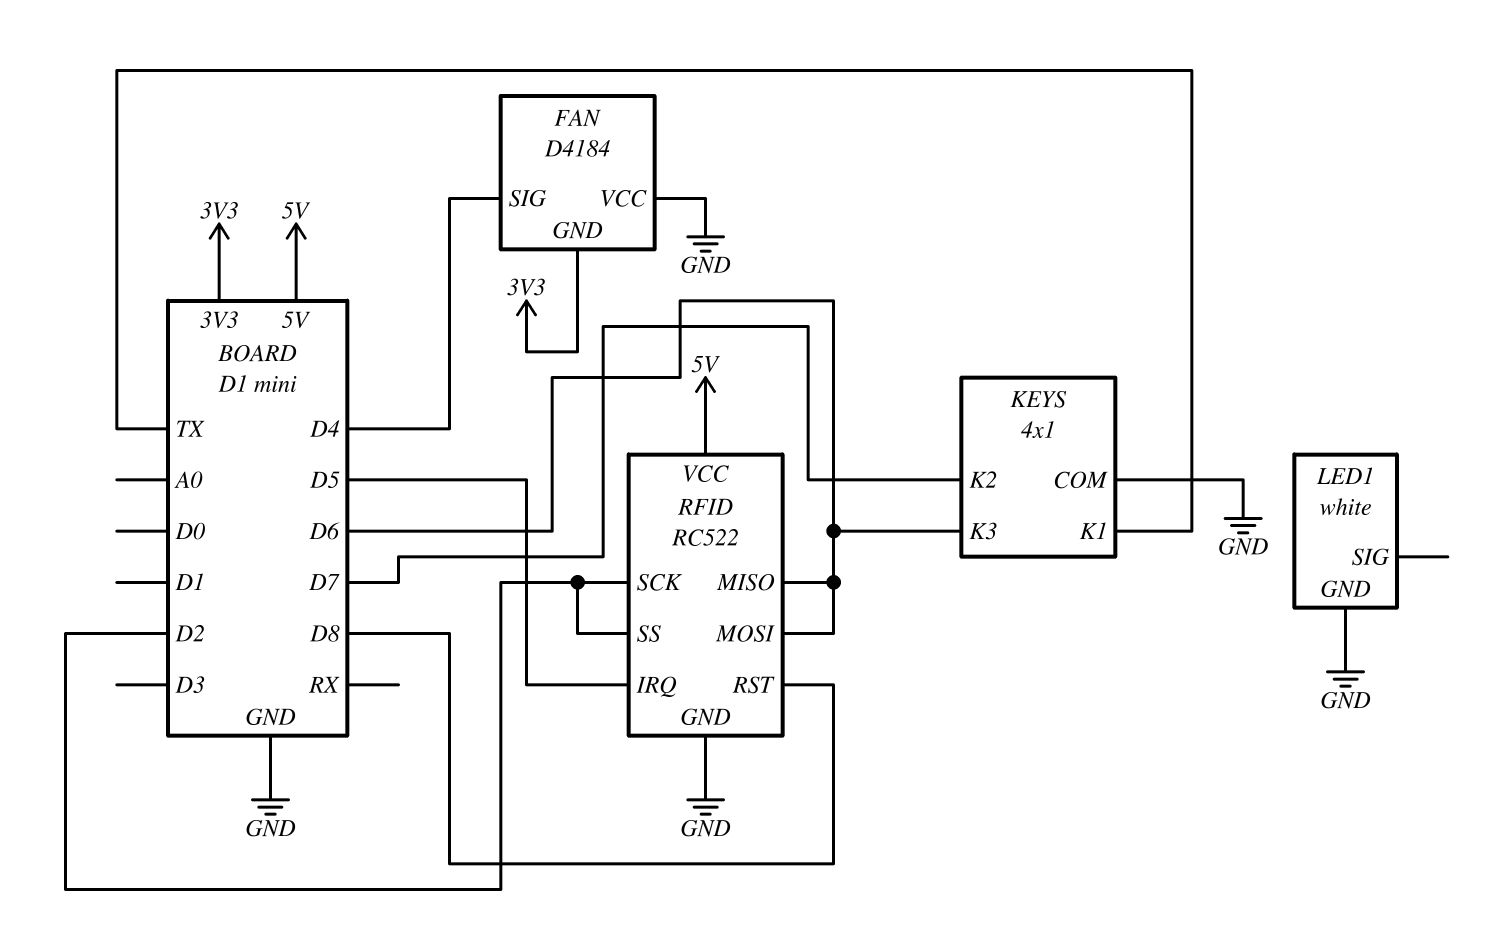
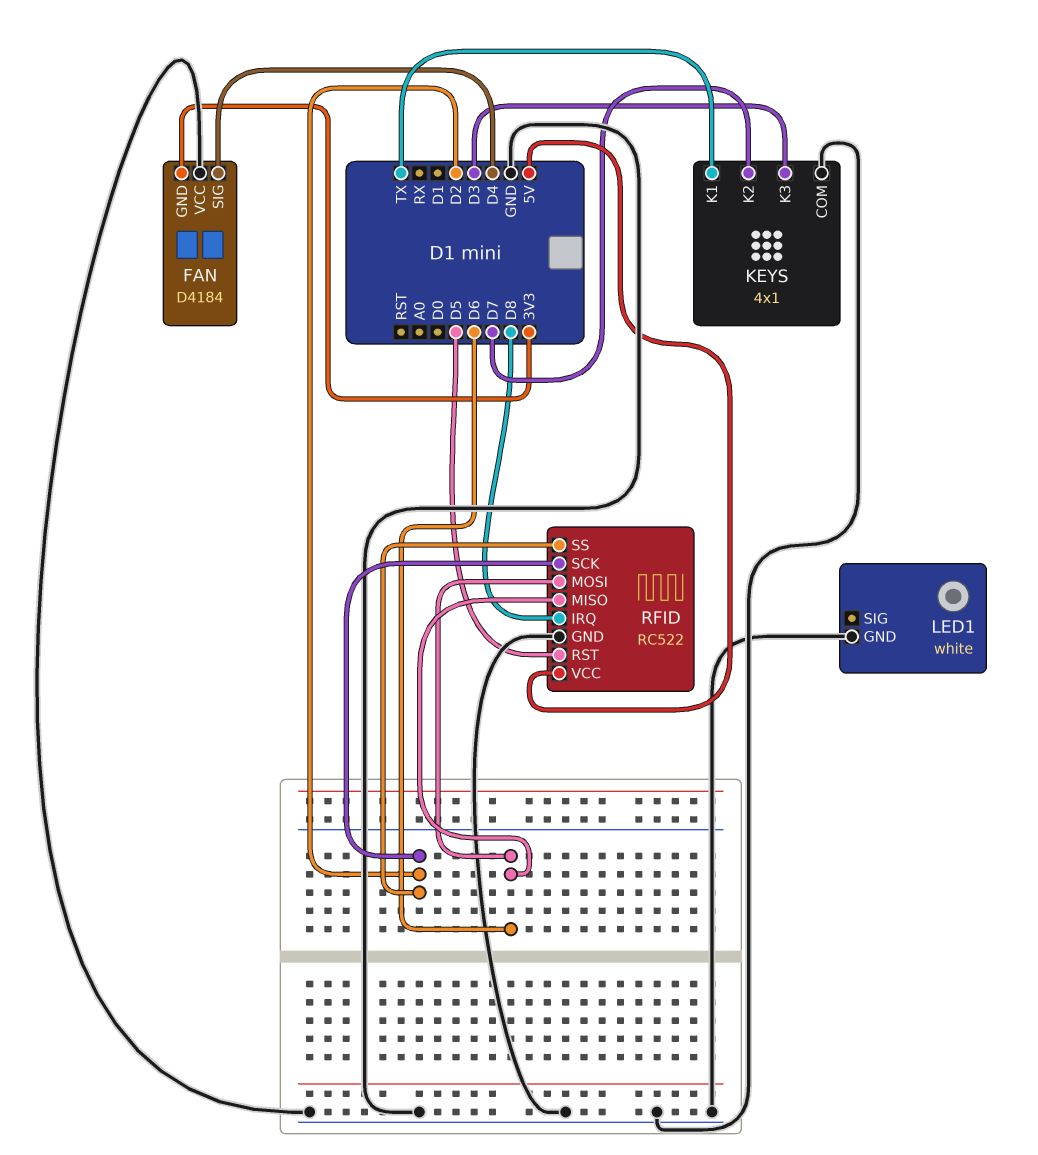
KEYS pin K3: D6 -> D3
RFID pin IRQ: D5 -> D8
RFID pin RST: D8 -> D5

